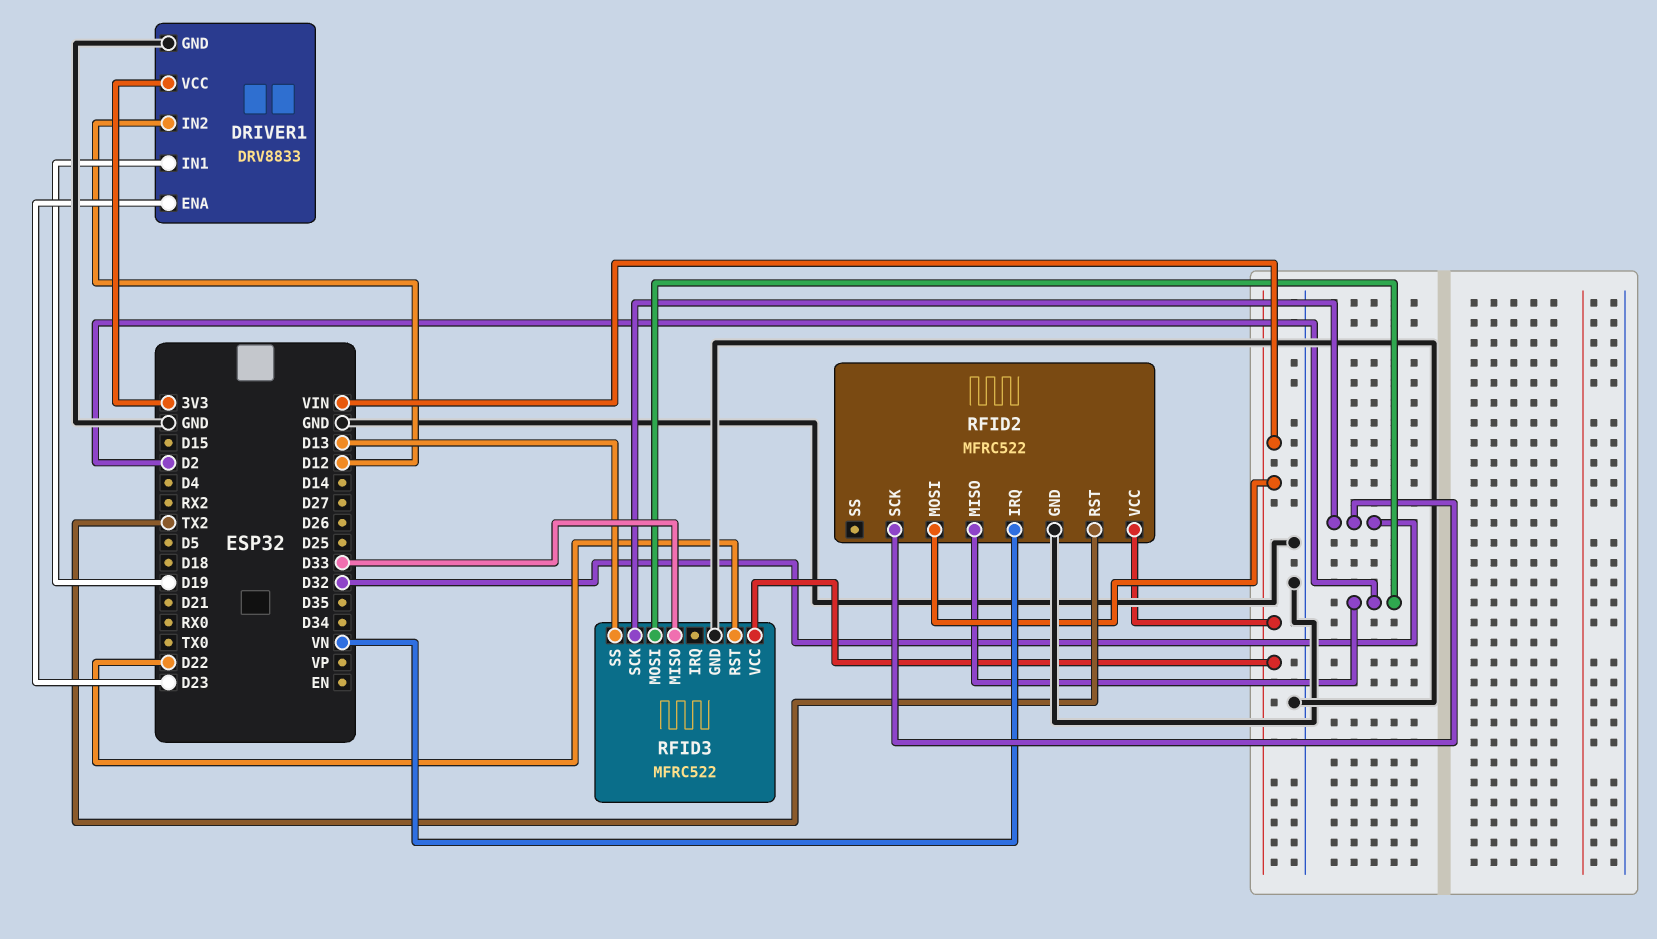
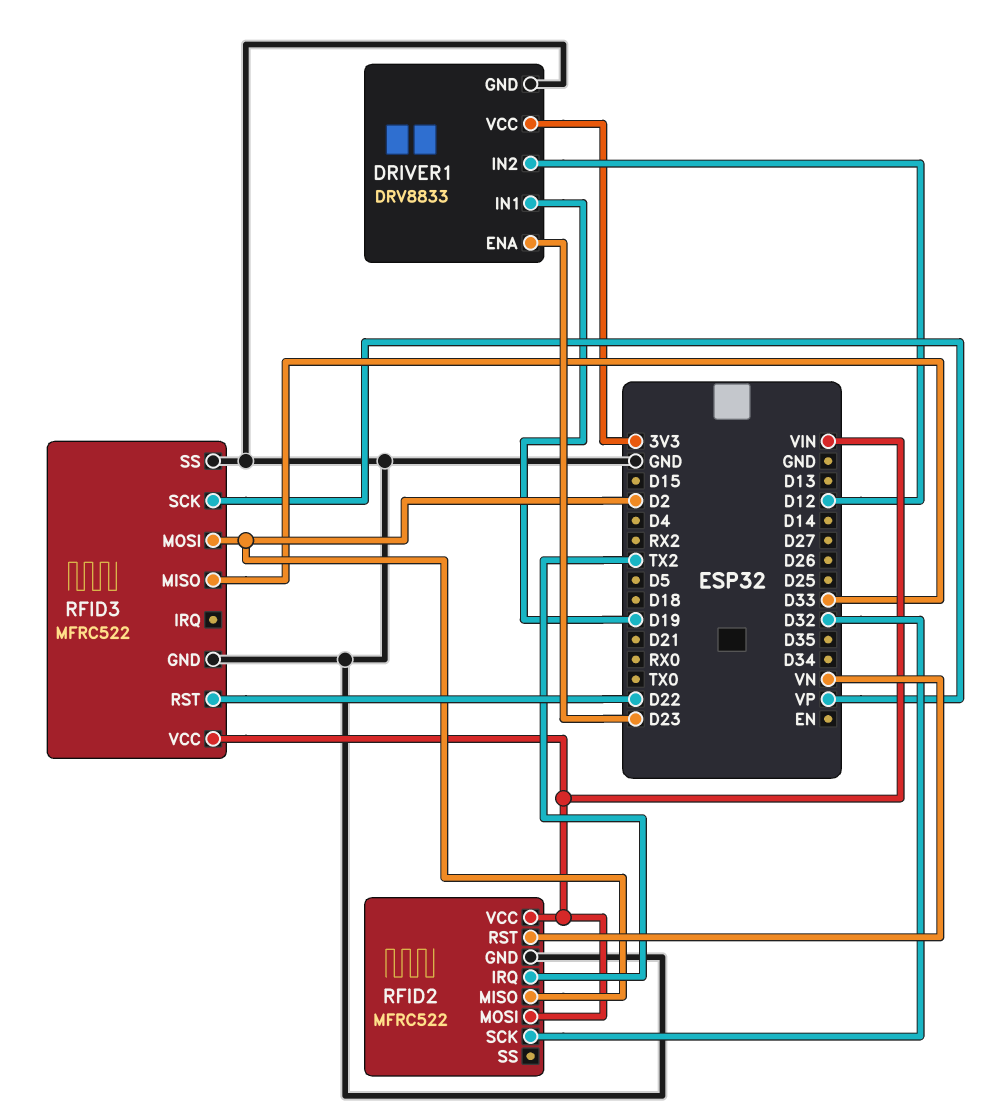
RFID2 pin IRQ: VN -> TX2
RFID2 pin RST: TX2 -> VN
RFID3 pin SCK: D32 -> VP
RFID3 pin SS: D13 -> GND

